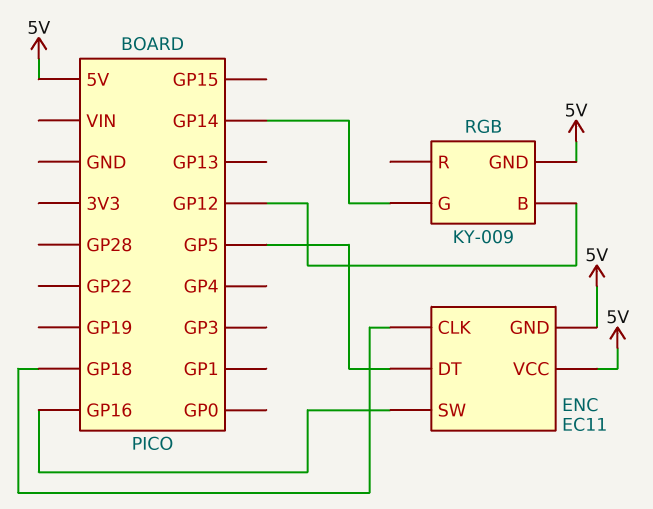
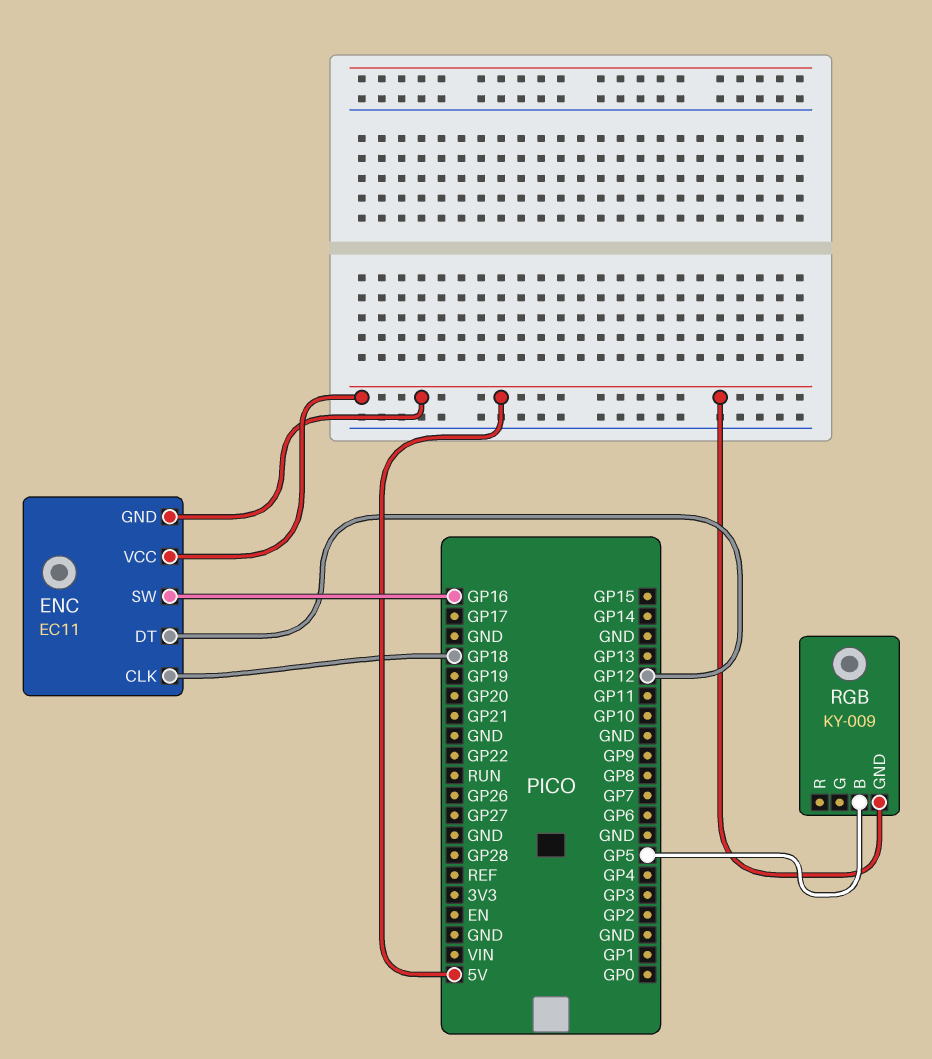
ENC pin DT: GP5 -> GP12
RGB pin B: GP12 -> GP5
RGB pin G: GP14 -> none

